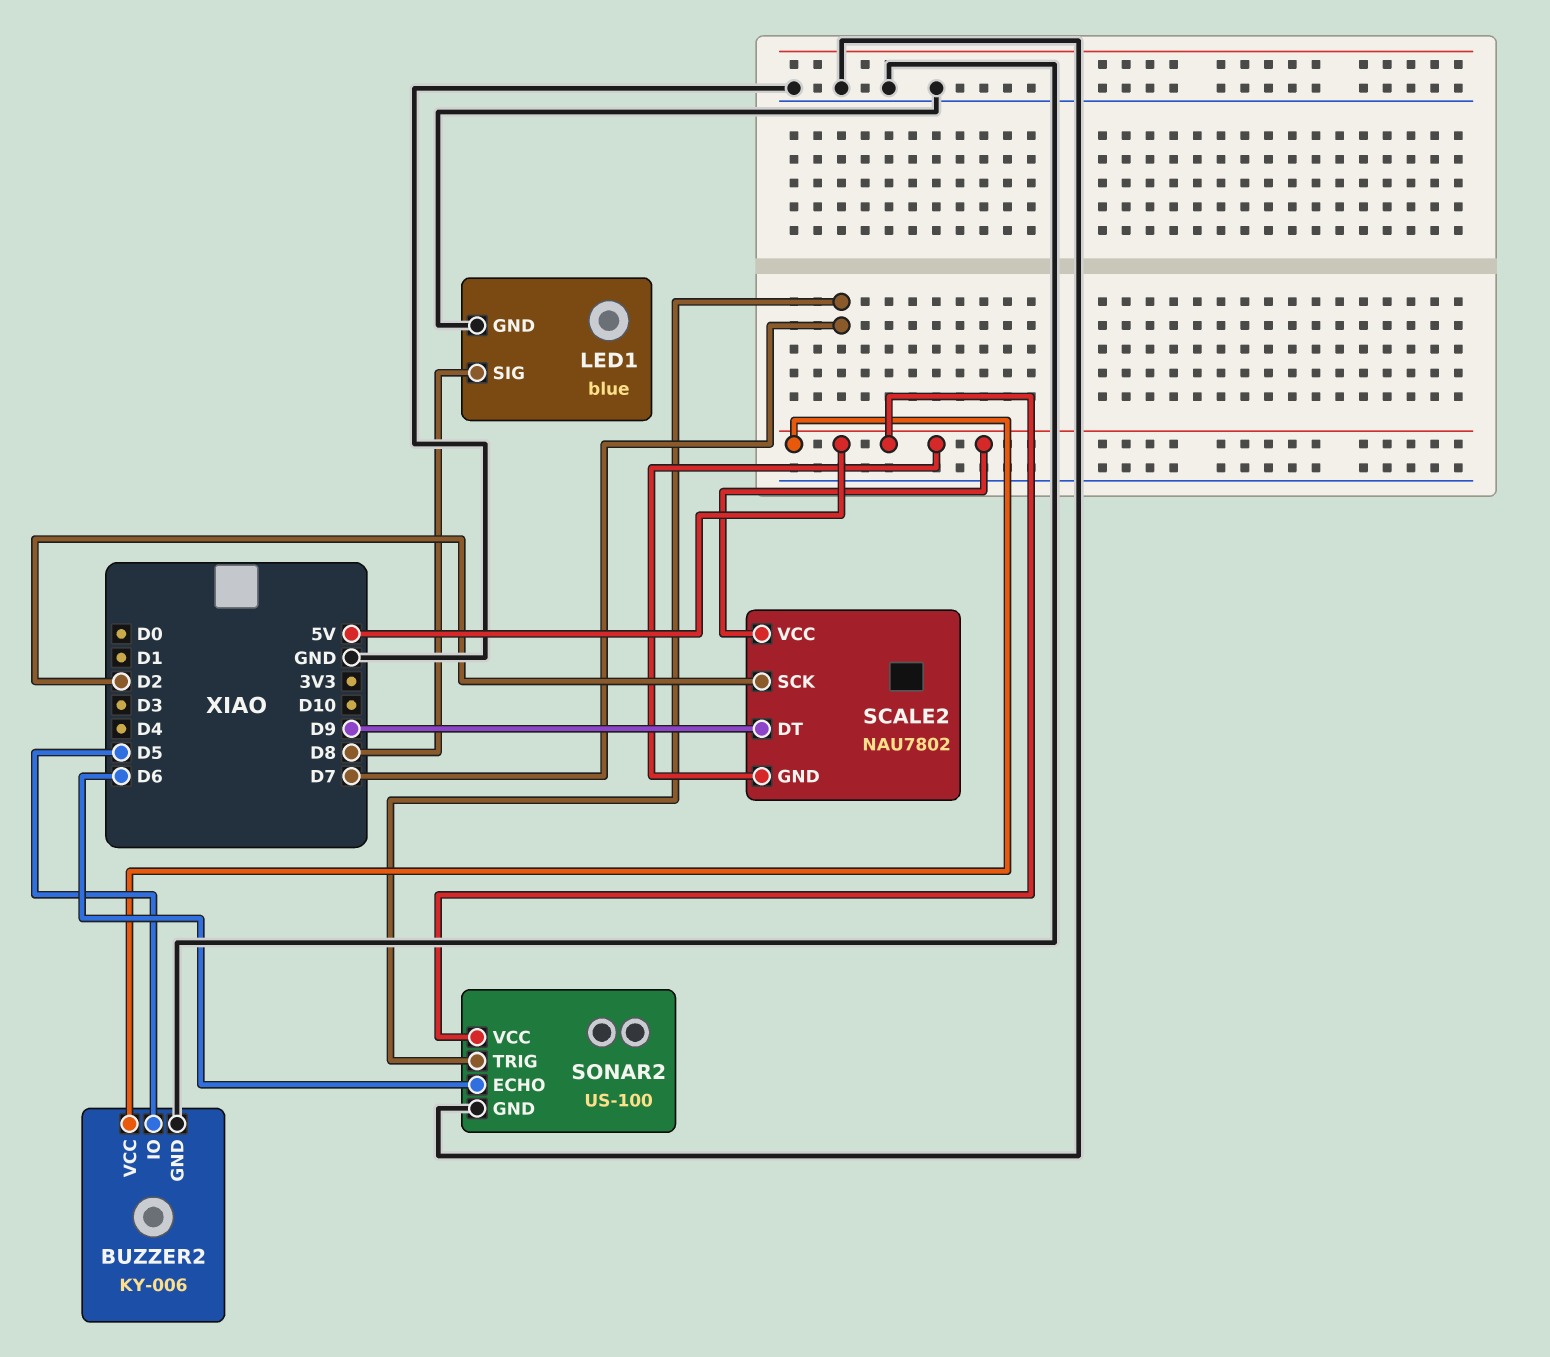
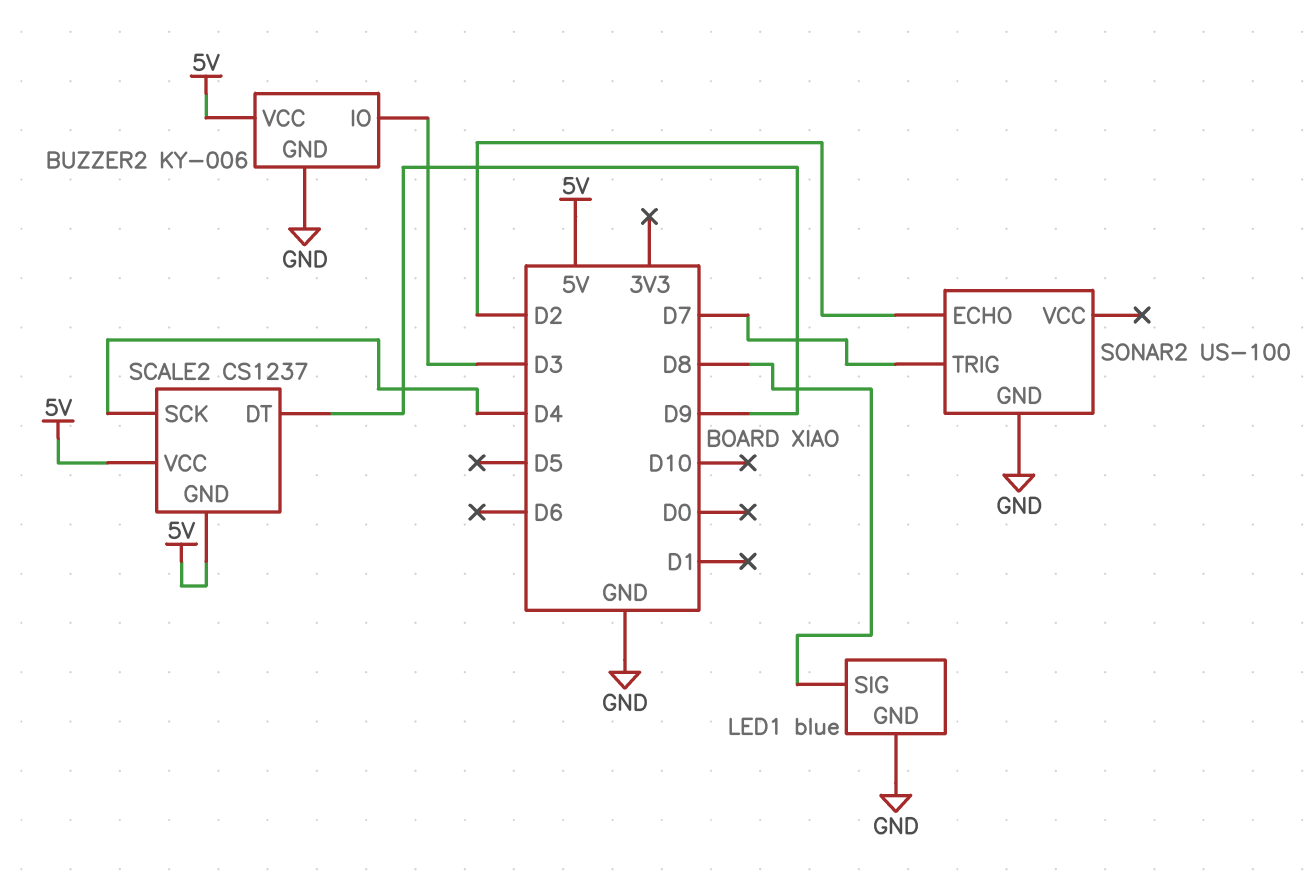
BUZZER2 pin IO: D5 -> D3
SCALE2: NAU7802 -> CS1237
SCALE2 pin SCK: D2 -> D4
SONAR2 pin ECHO: D6 -> D2
SONAR2 pin VCC: 5V -> none

